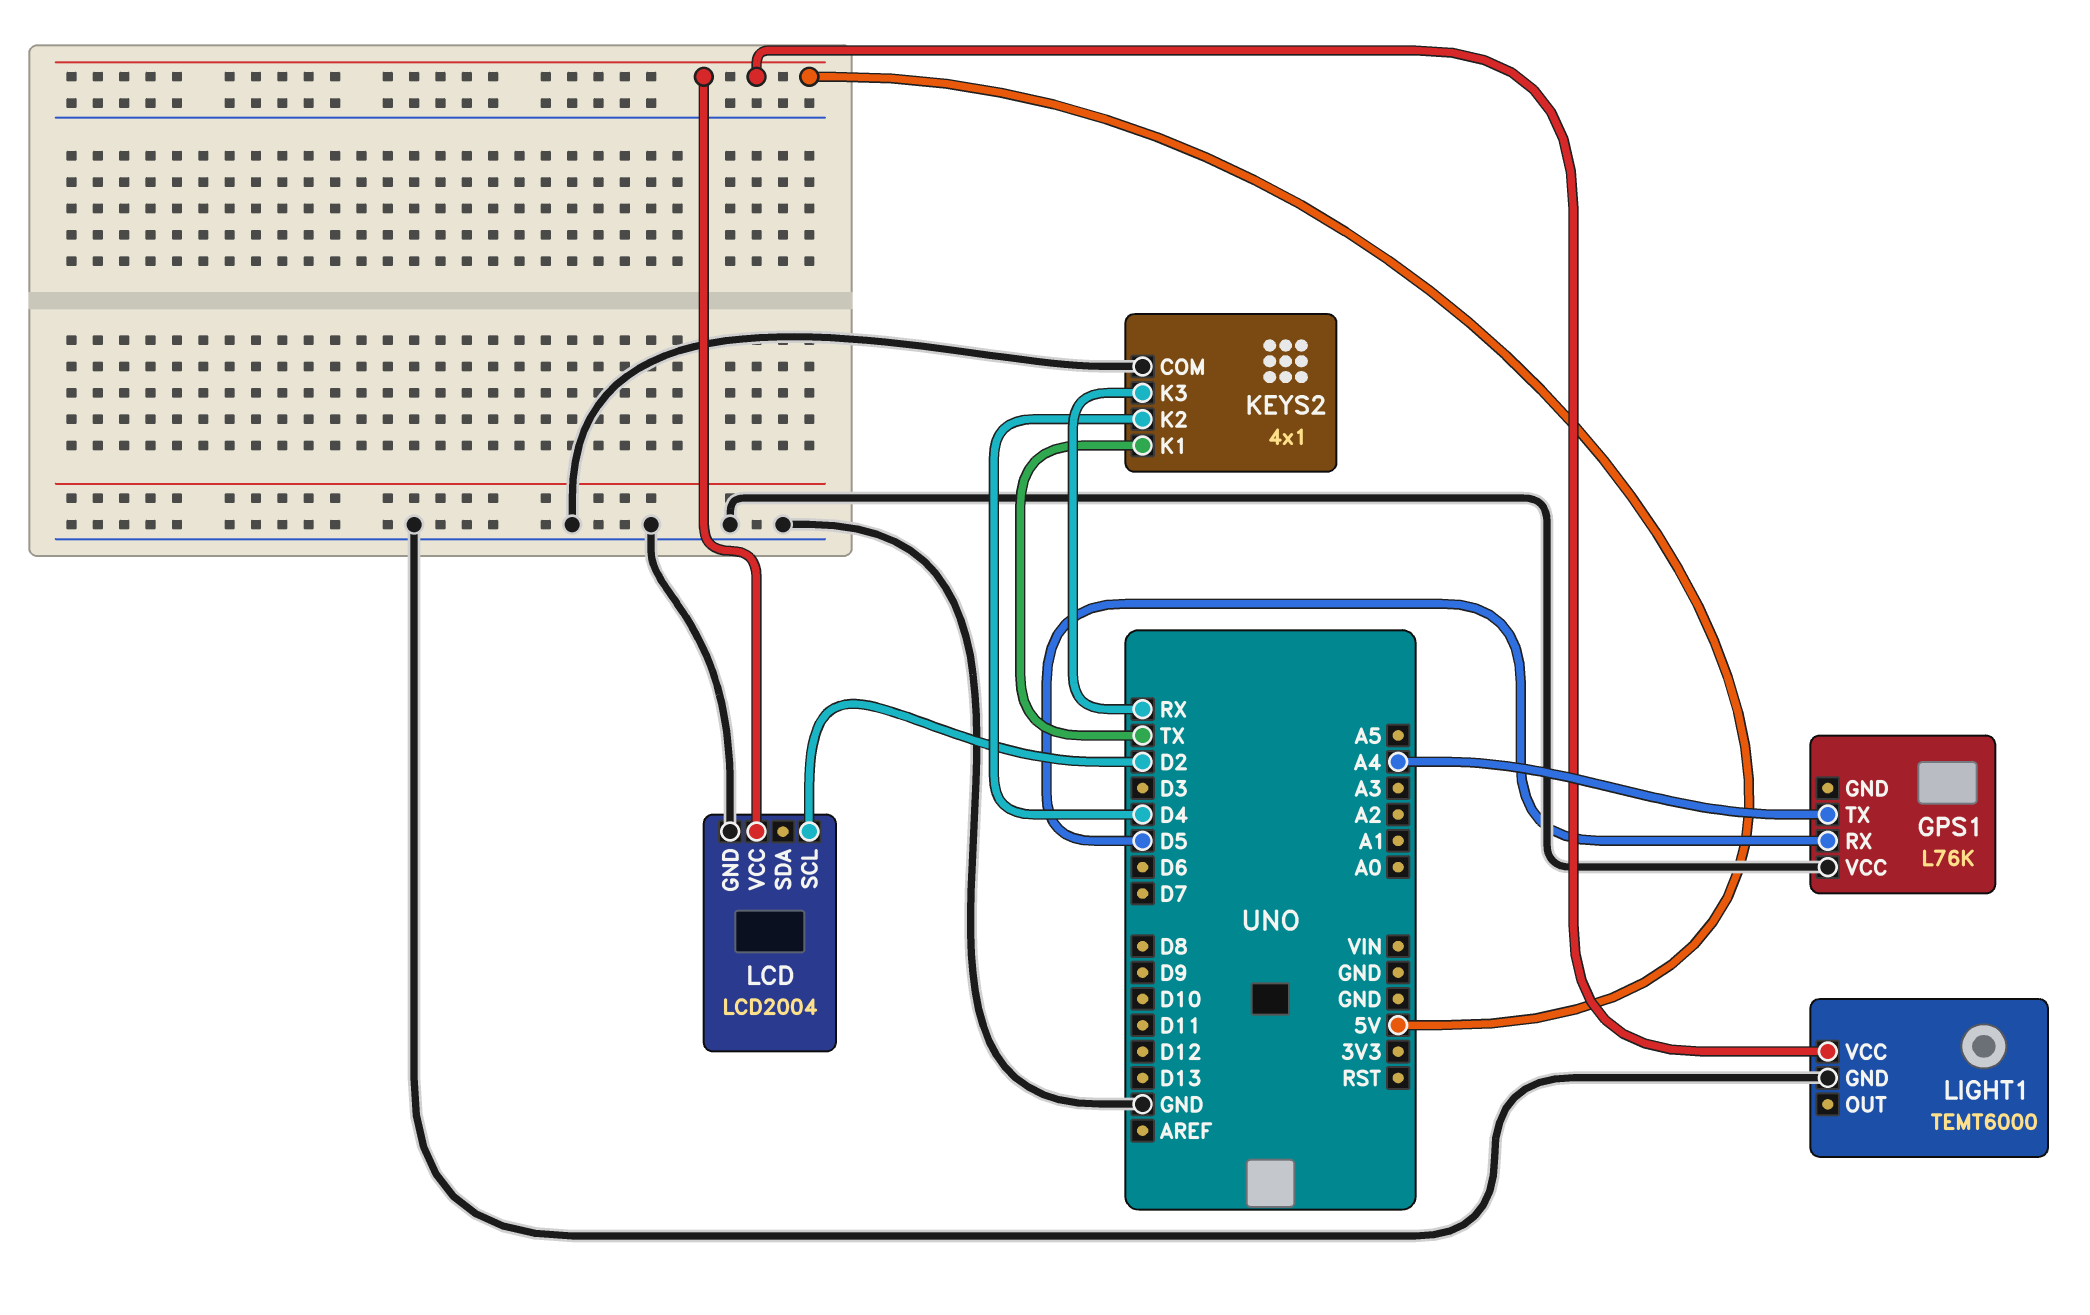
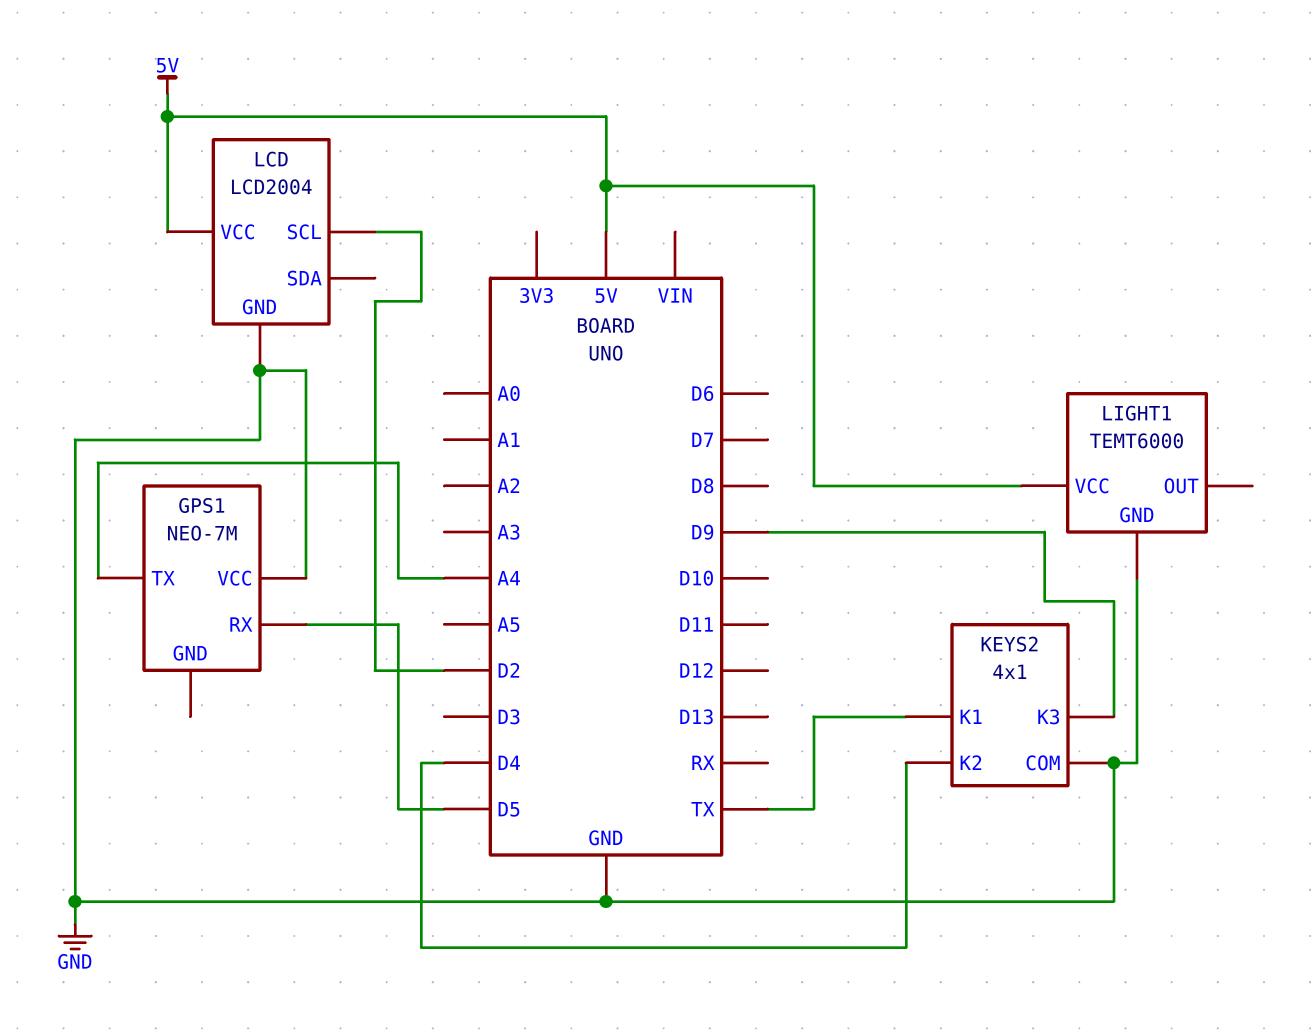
GPS1: L76K -> NEO-7M
KEYS2 pin K3: RX -> D9

